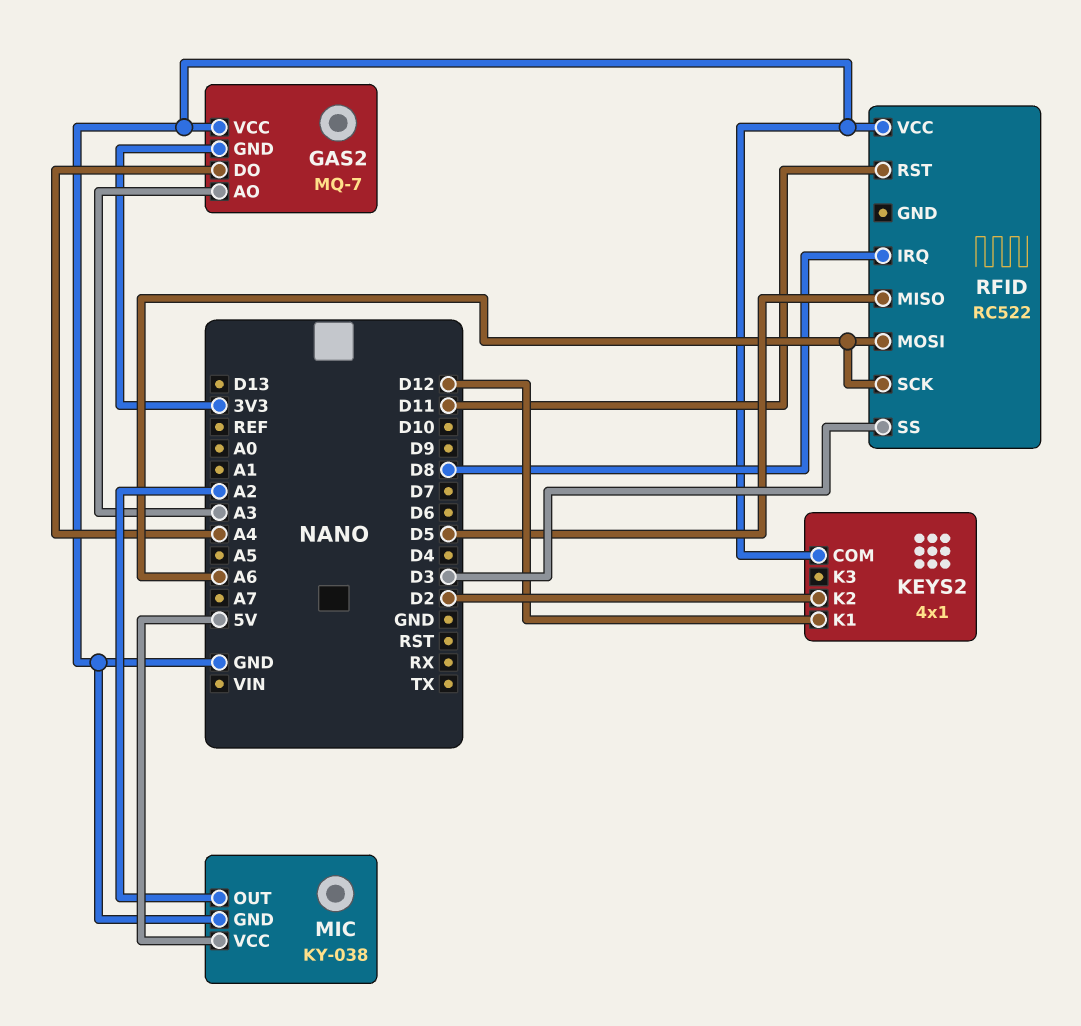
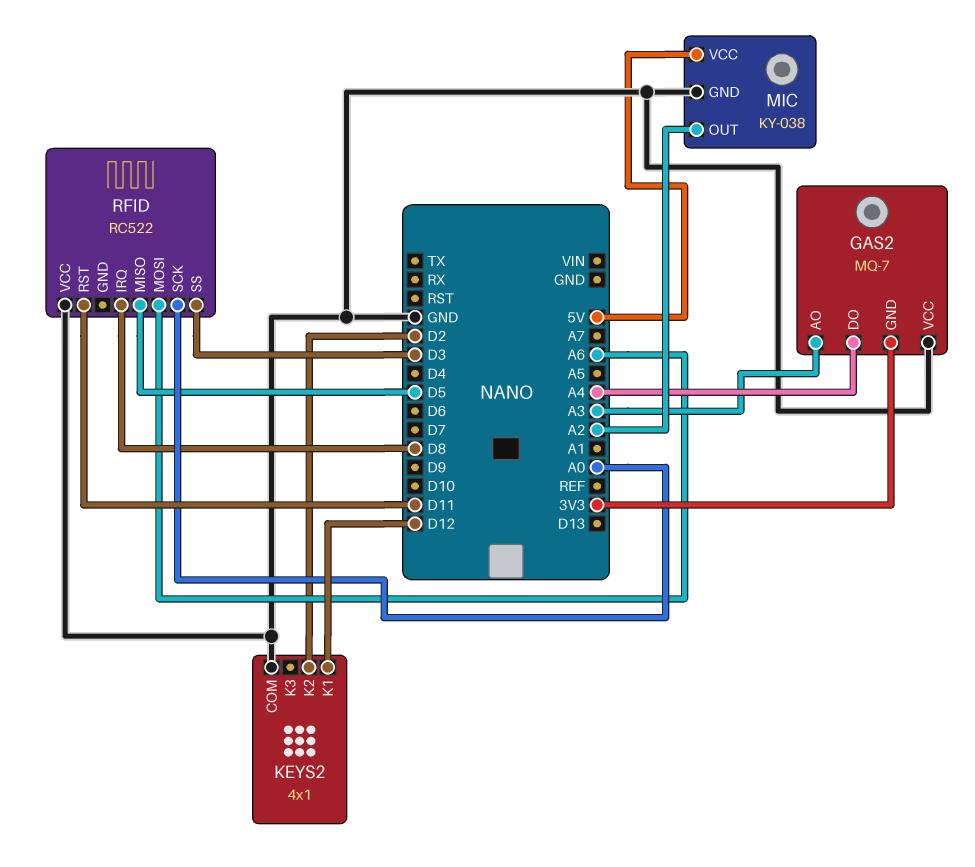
RFID pin SCK: A6 -> A0

